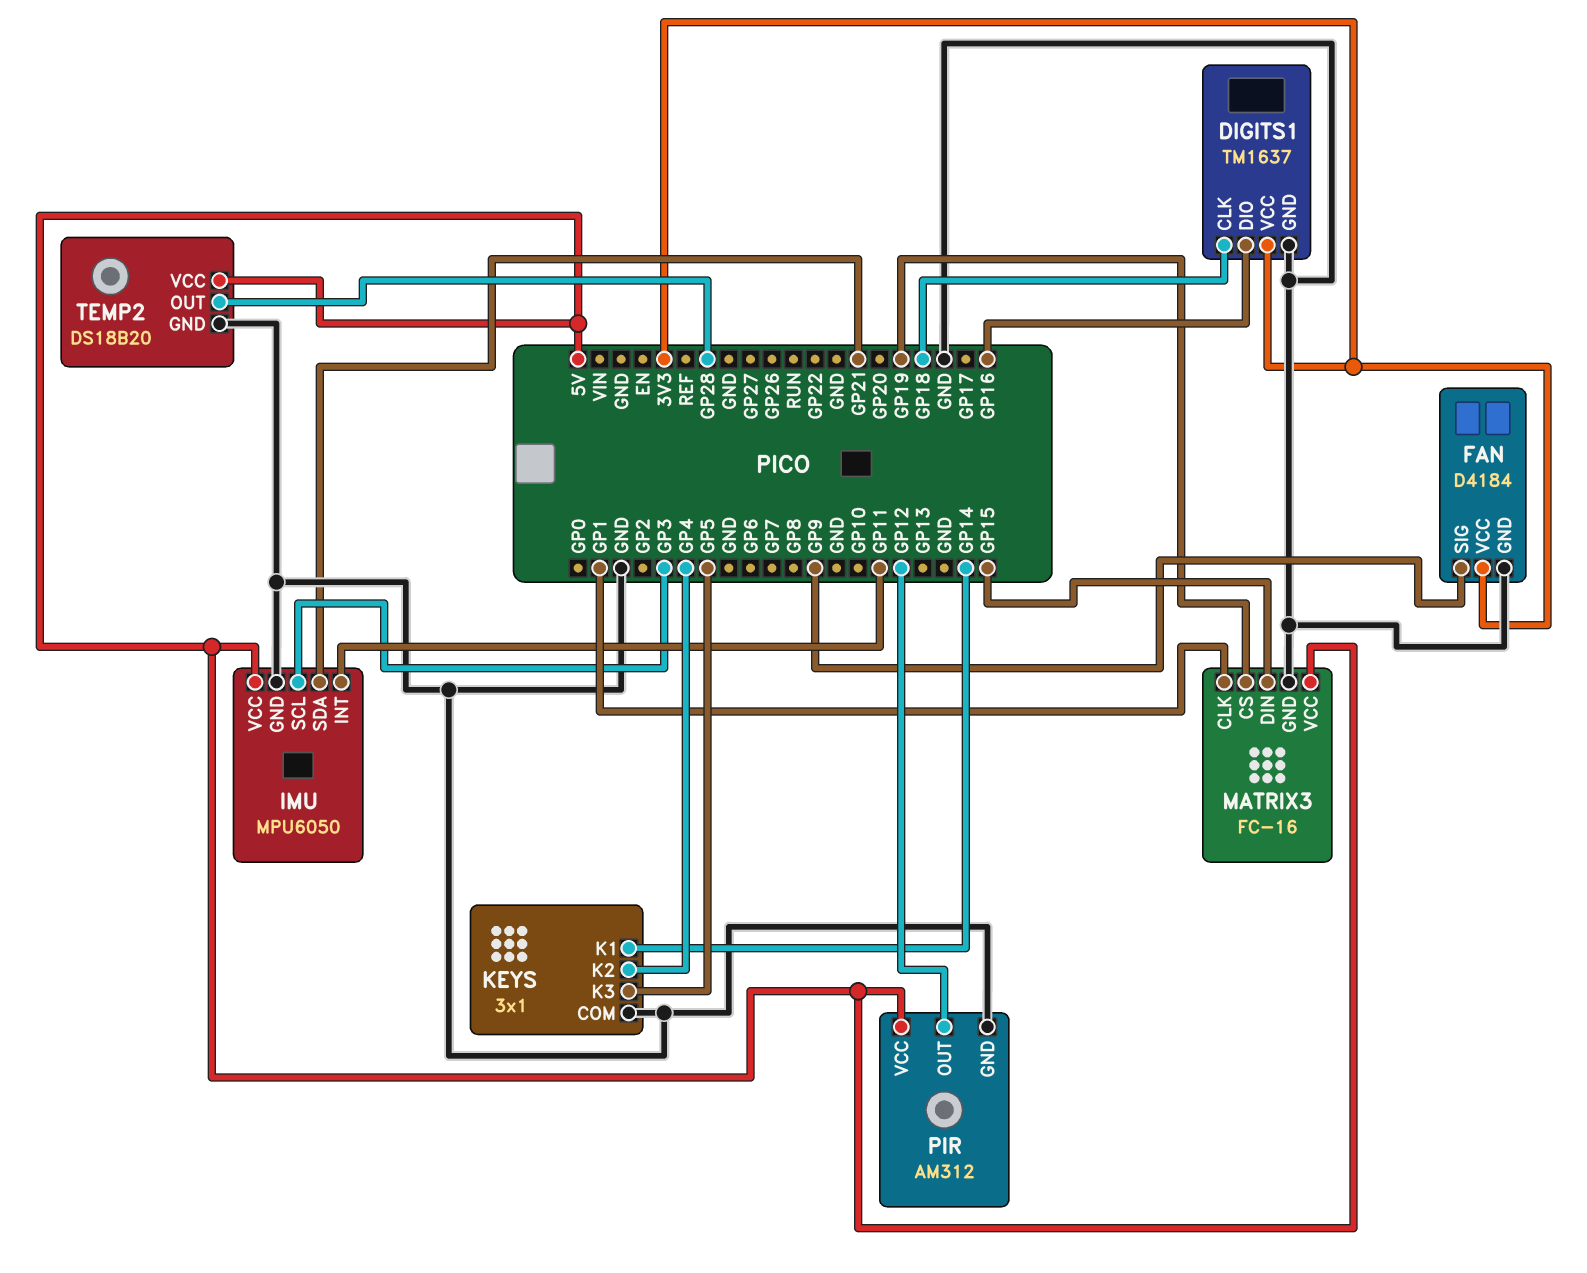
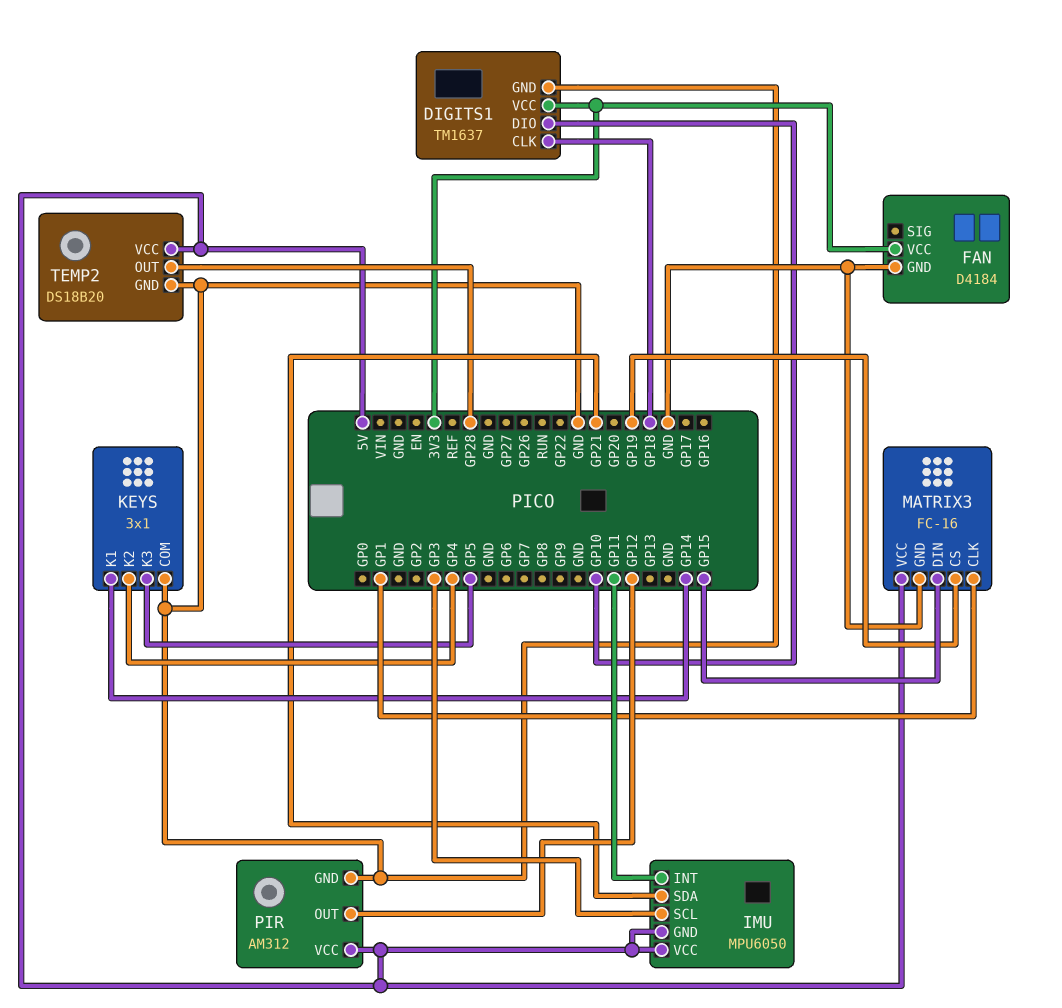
DIGITS1 pin DIO: GP16 -> GP10
FAN pin SIG: GP9 -> none
IMU pin GND: GND -> 5V

